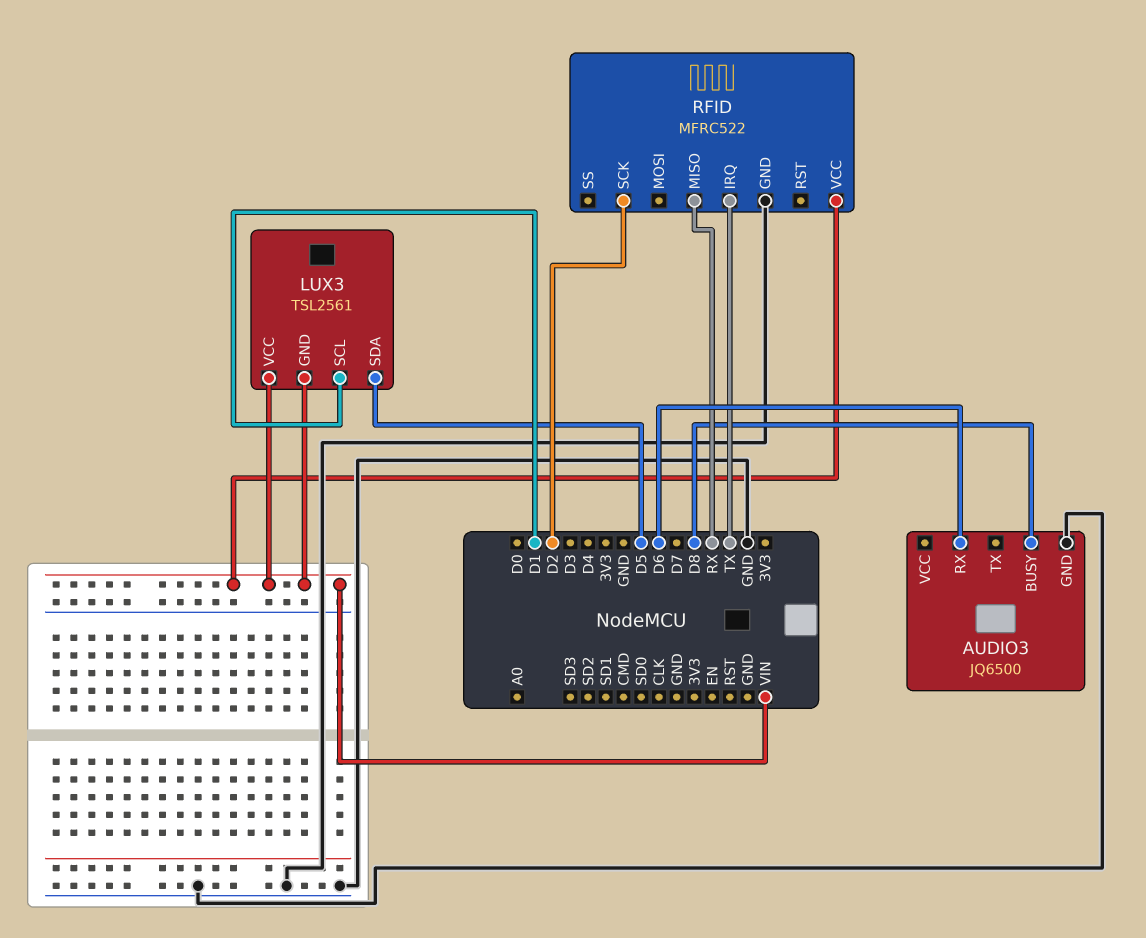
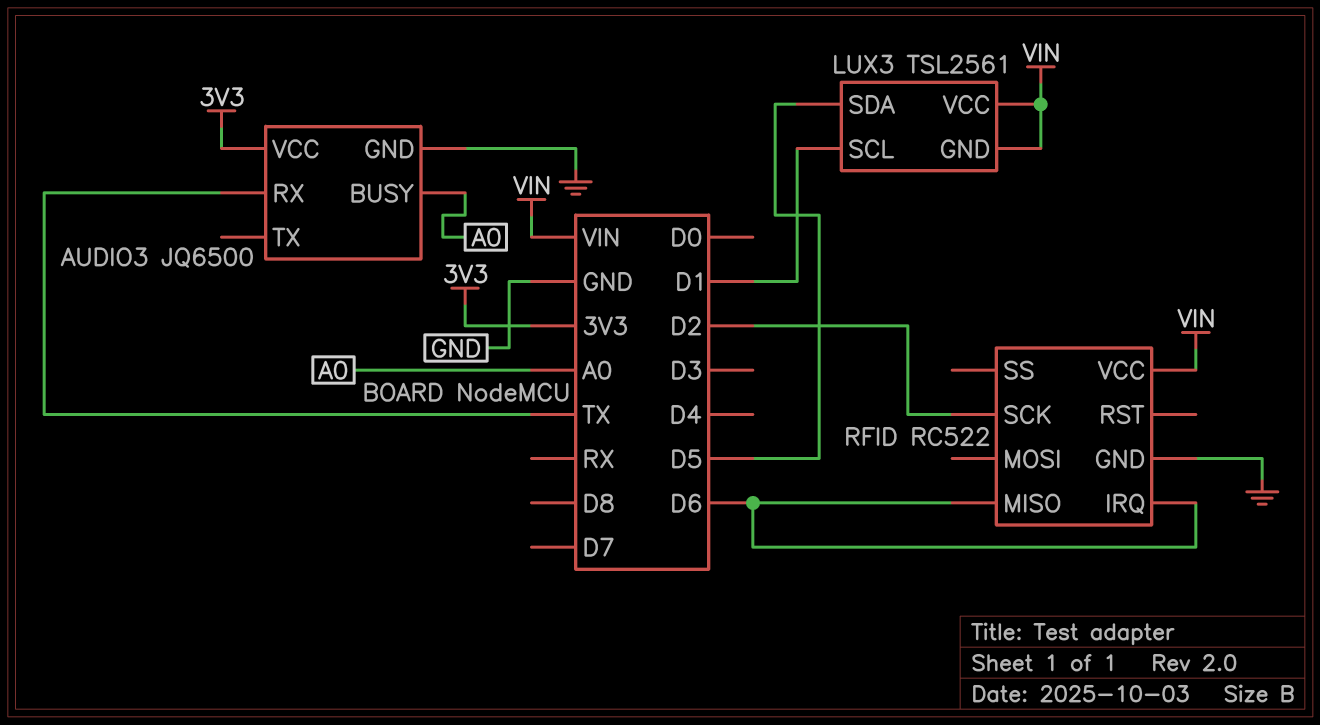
AUDIO3 pin BUSY: D8 -> A0
AUDIO3 pin RX: D6 -> TX
AUDIO3 pin VCC: none -> 3V3
RFID: MFRC522 -> RC522
RFID pin IRQ: TX -> D6
RFID pin MISO: RX -> D6

